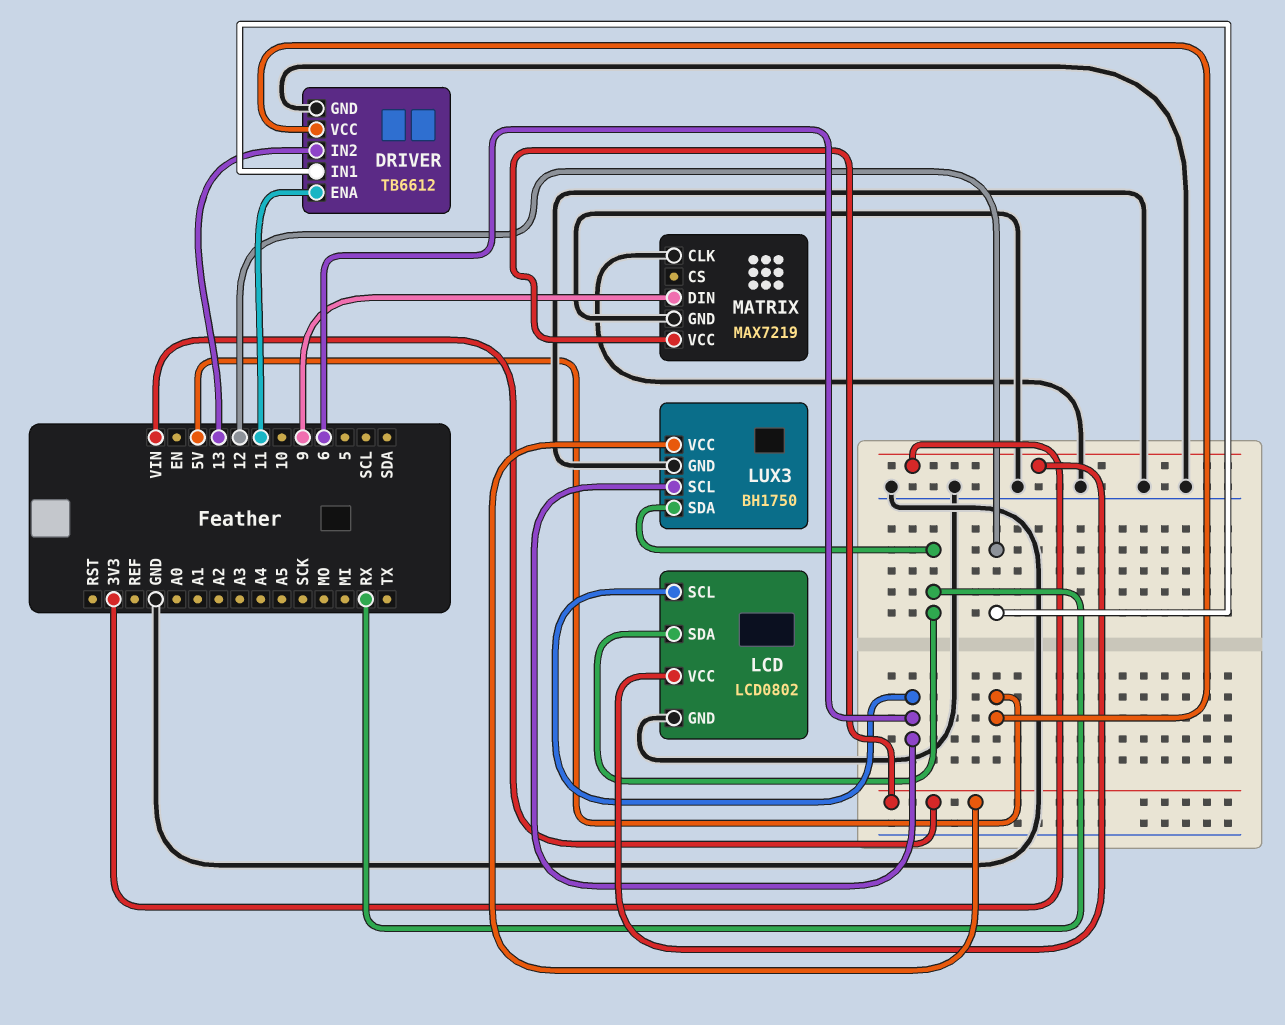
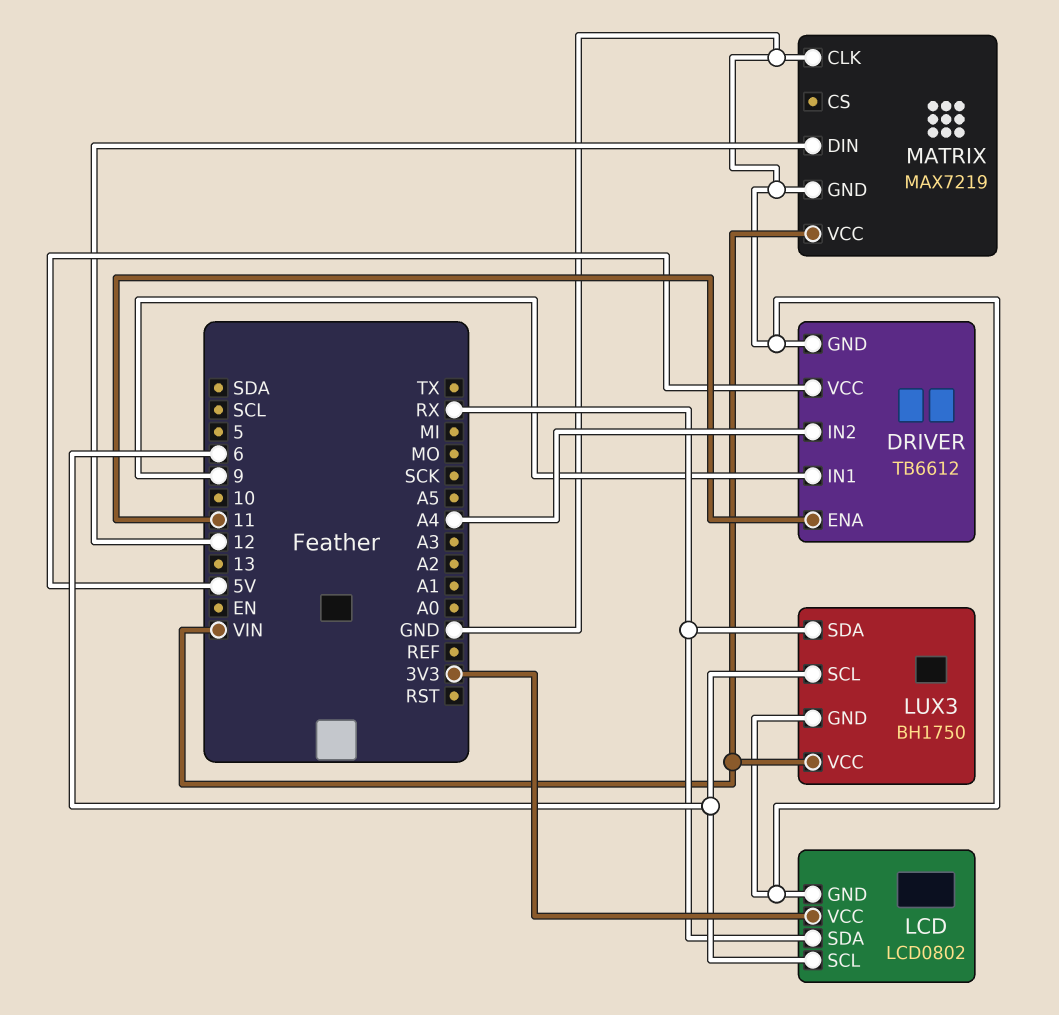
DRIVER pin IN1: 12 -> 9
DRIVER pin IN2: 13 -> A4
MATRIX pin DIN: 9 -> 12

